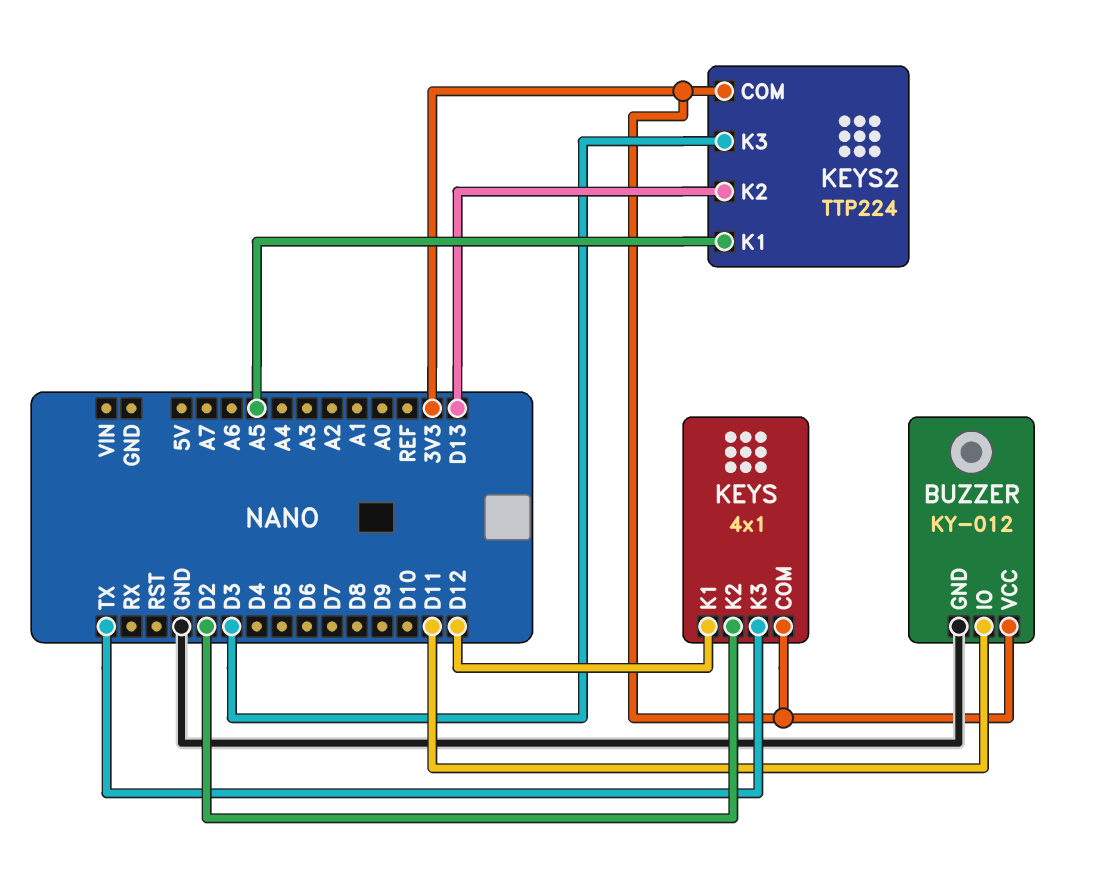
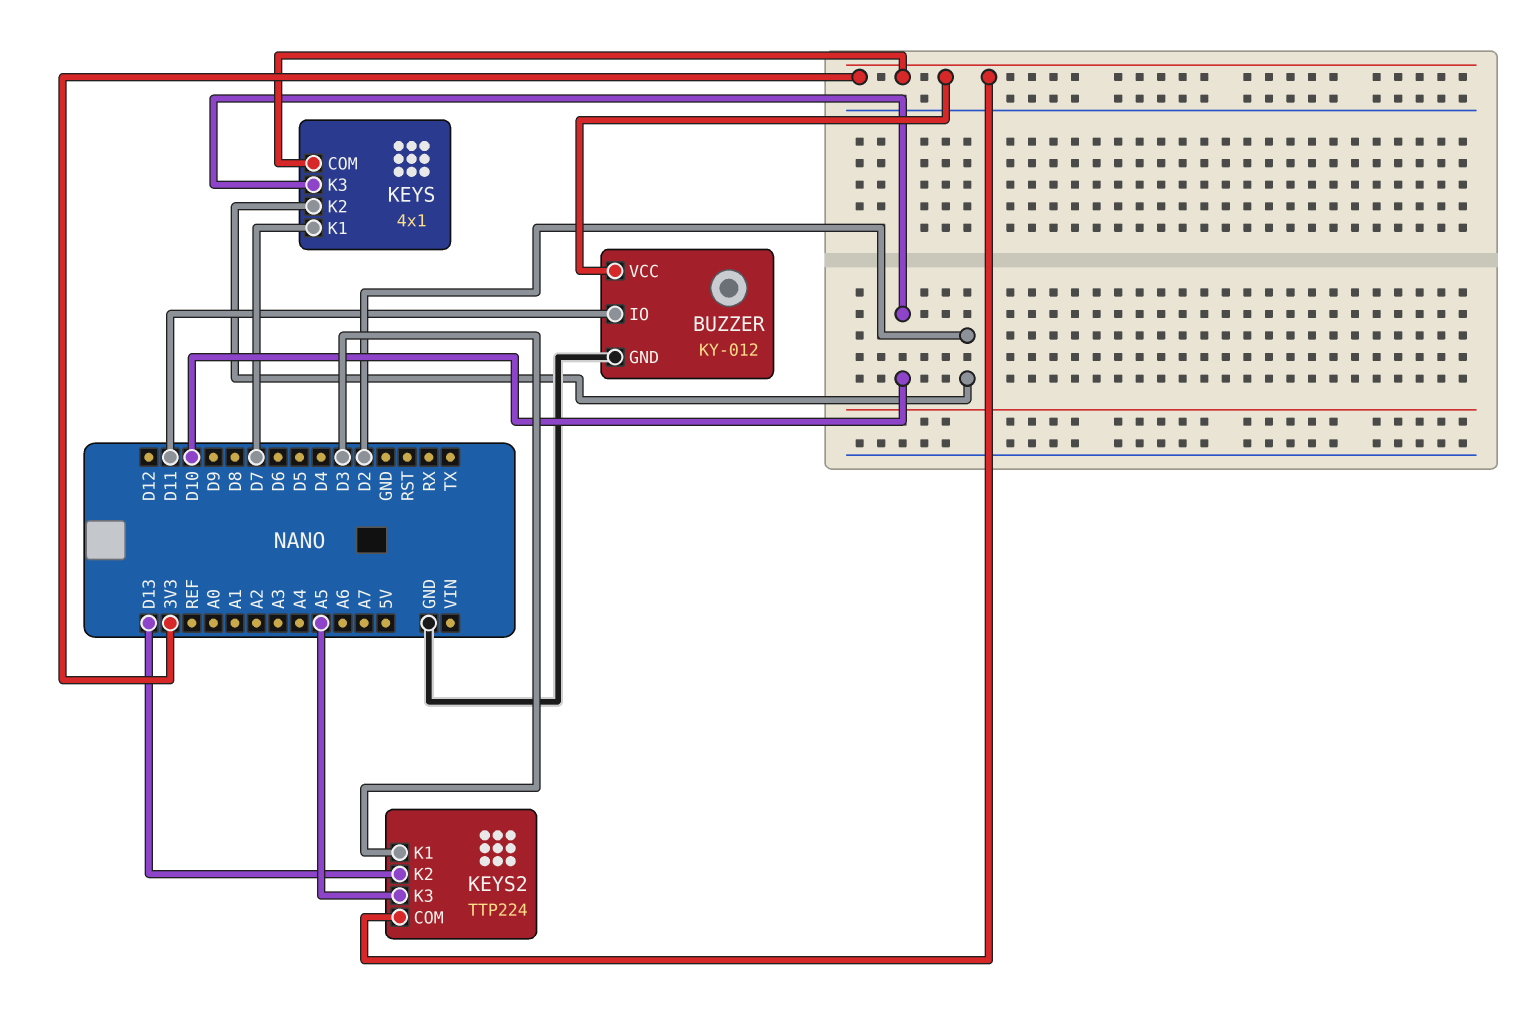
KEYS pin K1: D12 -> D7
KEYS pin K3: TX -> D10
KEYS2 pin K1: A5 -> D3
KEYS2 pin K3: D3 -> A5

